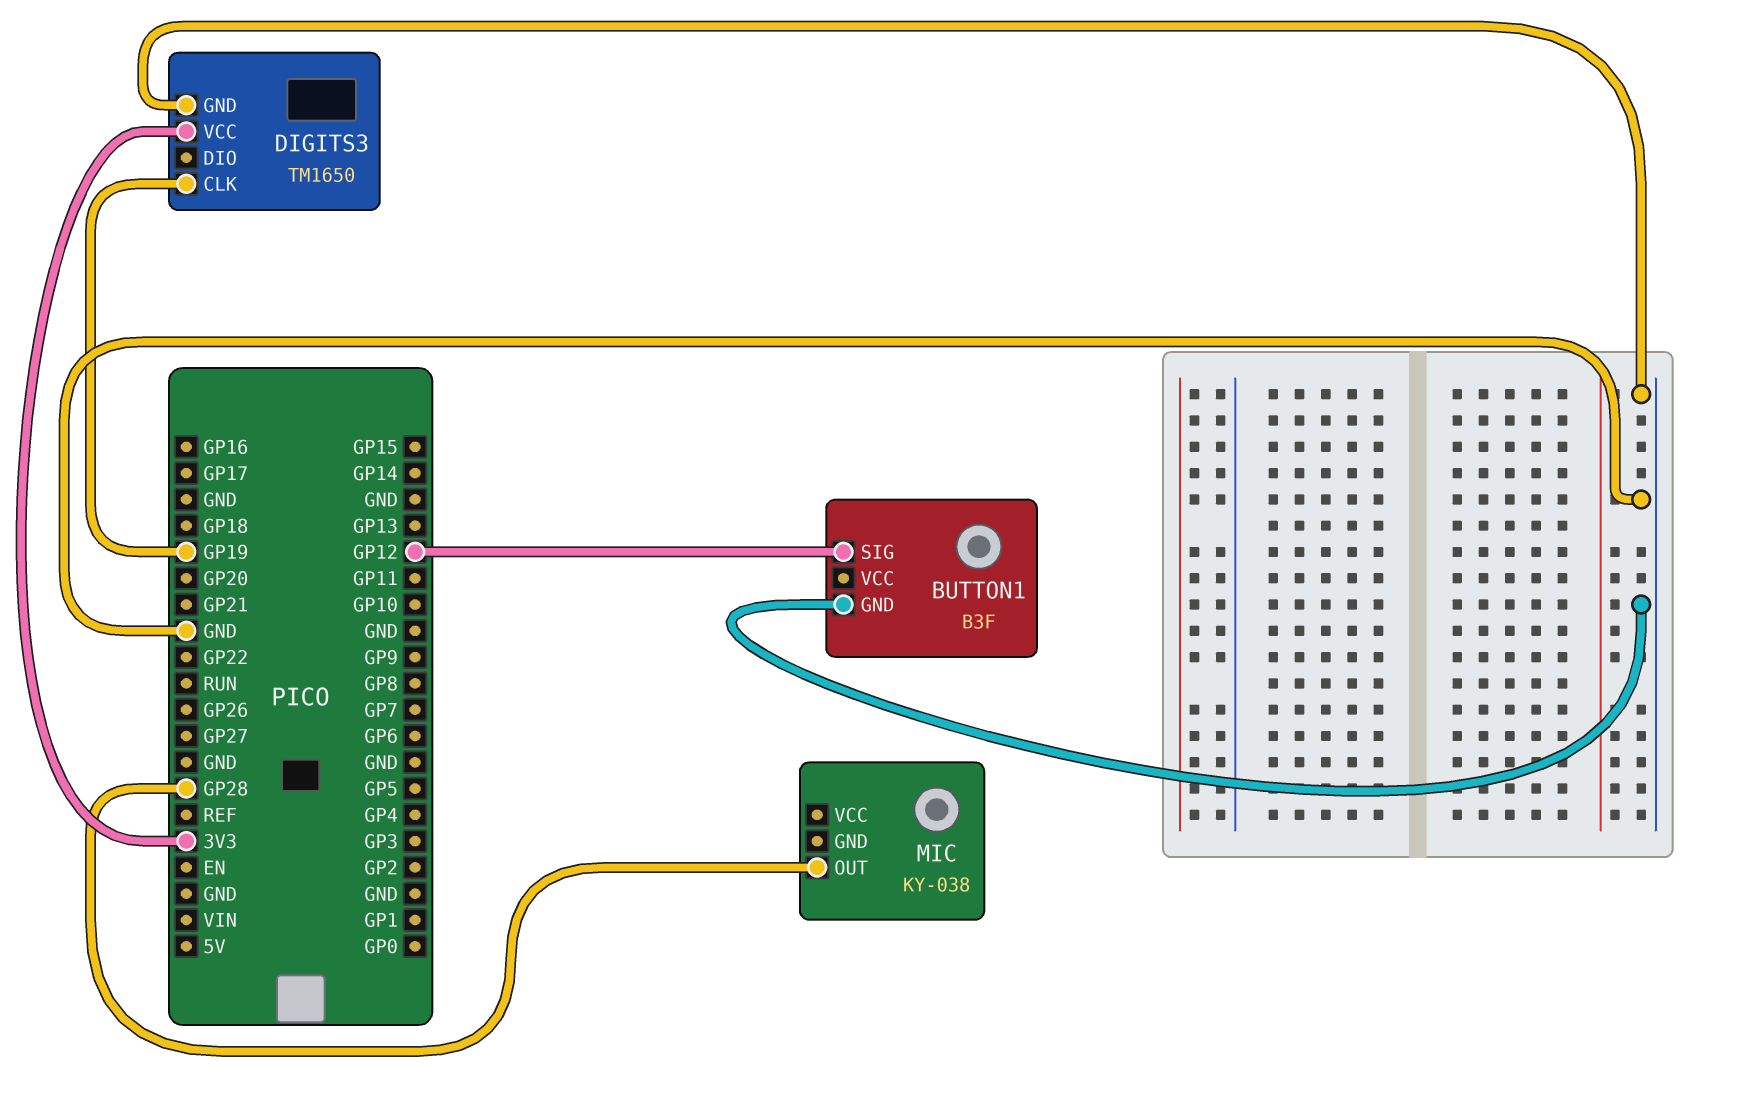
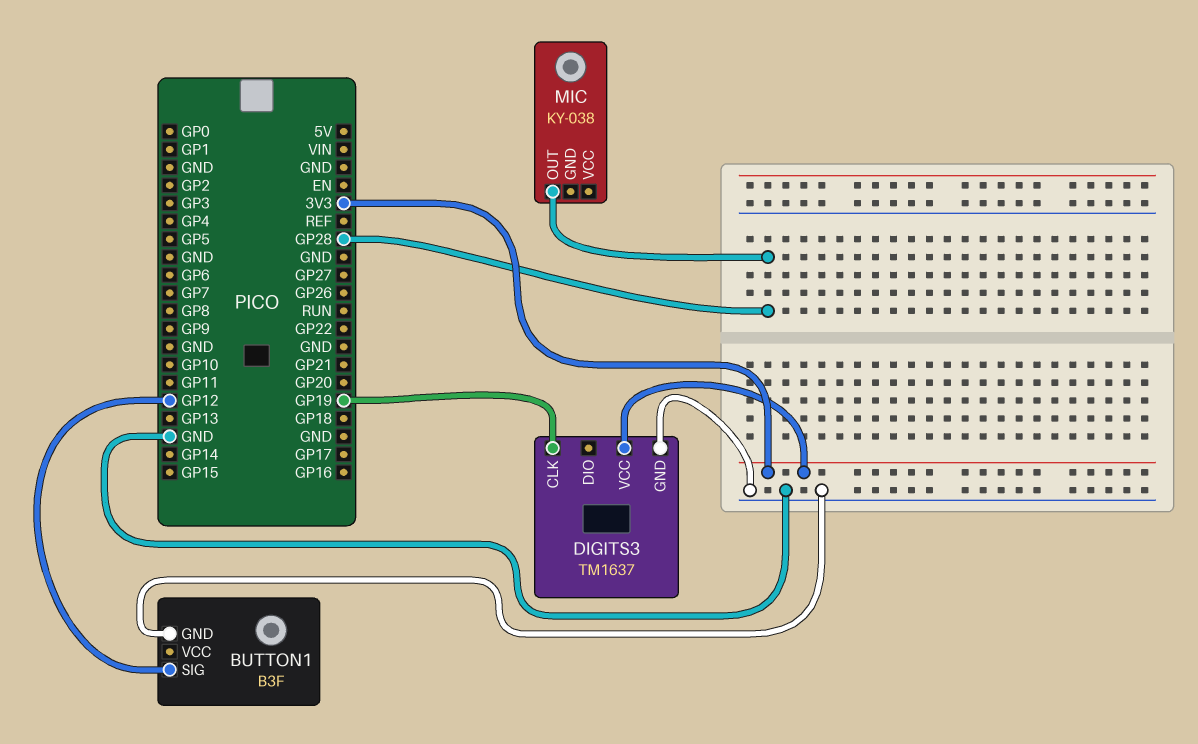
DIGITS3: TM1650 -> TM1637

